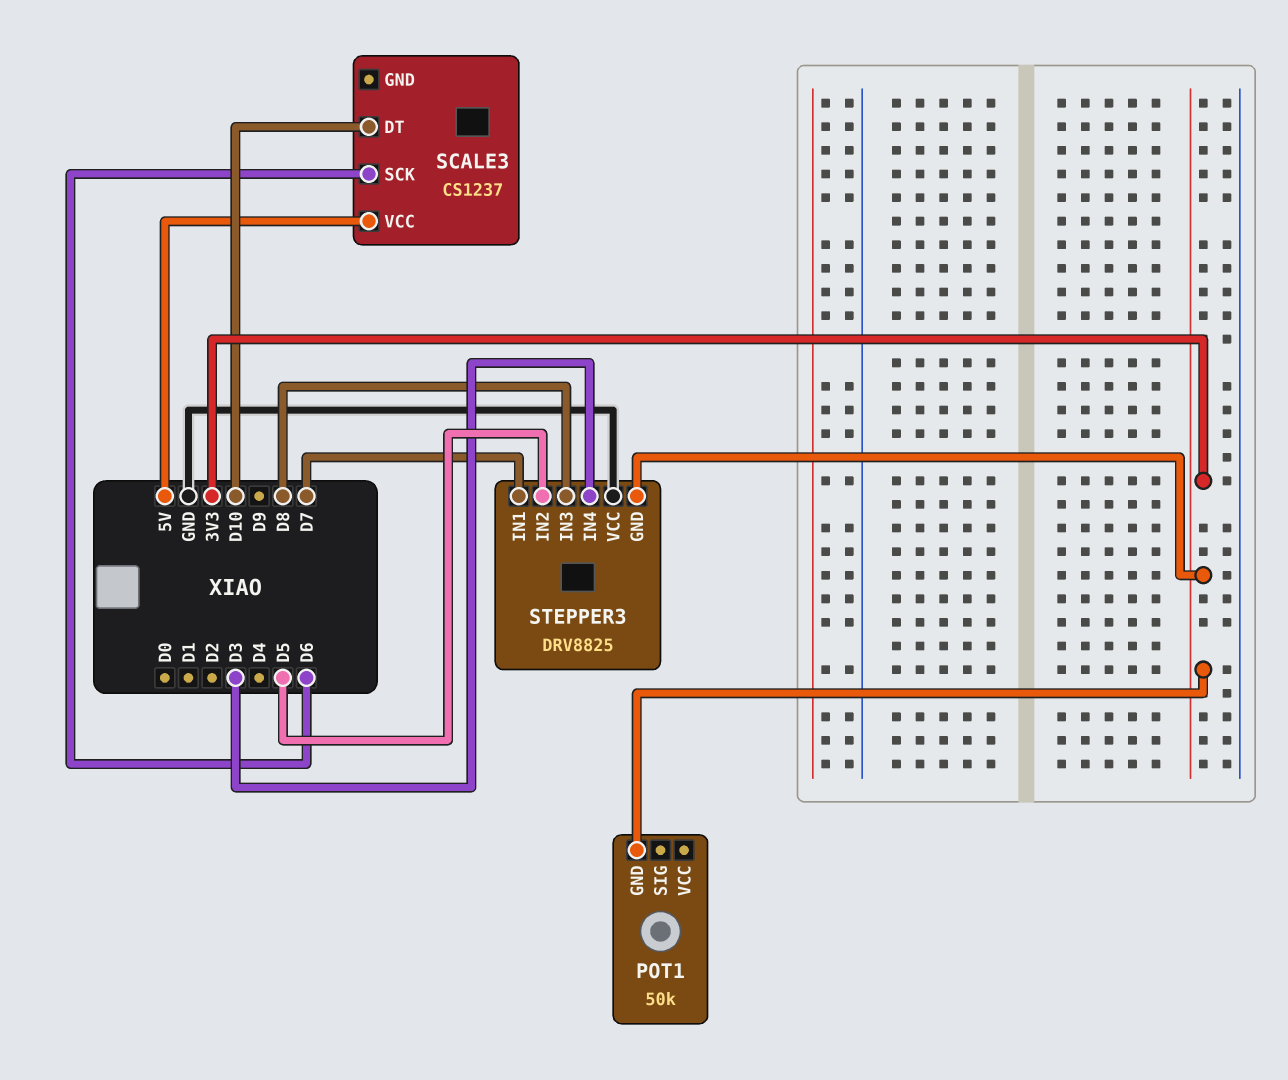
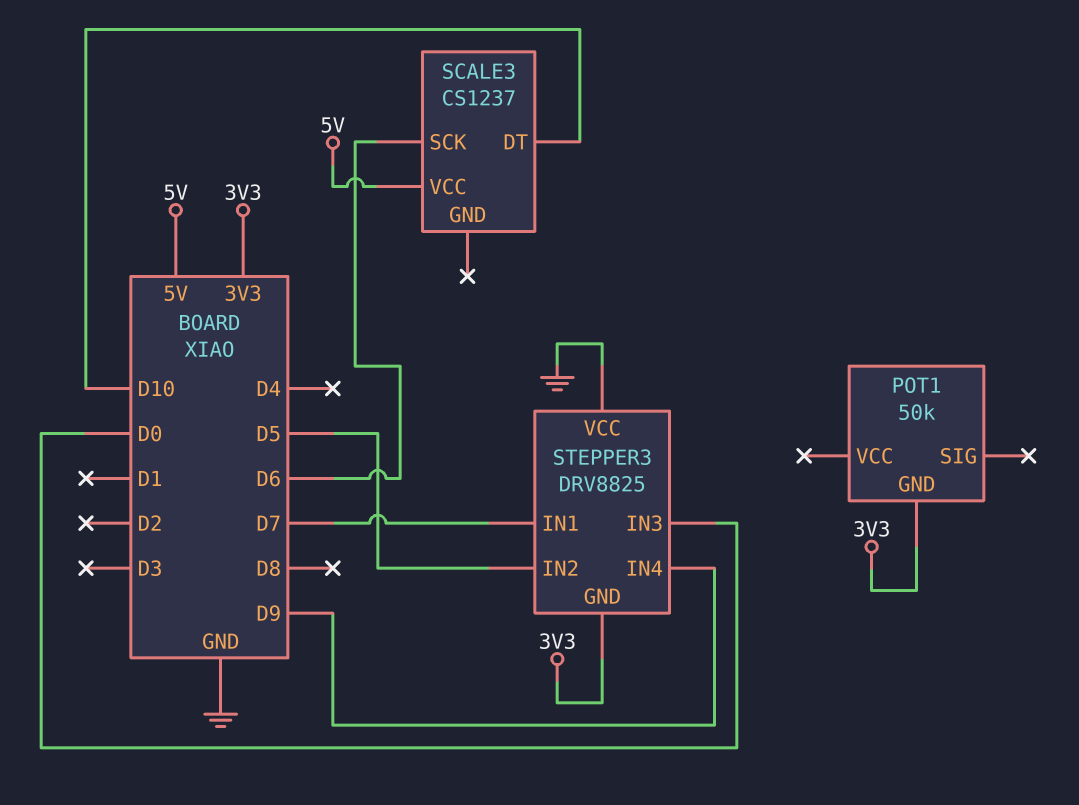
STEPPER3 pin IN3: D8 -> D0
STEPPER3 pin IN4: D3 -> D9

